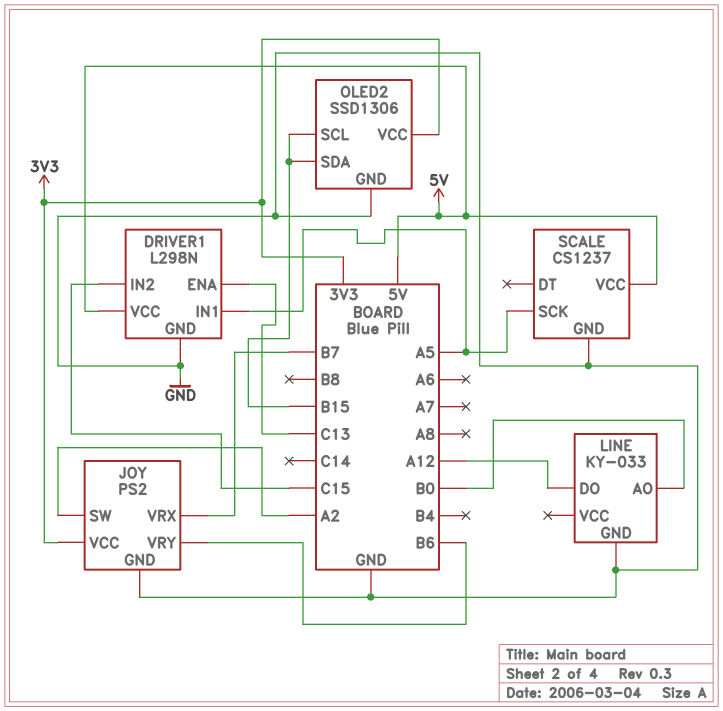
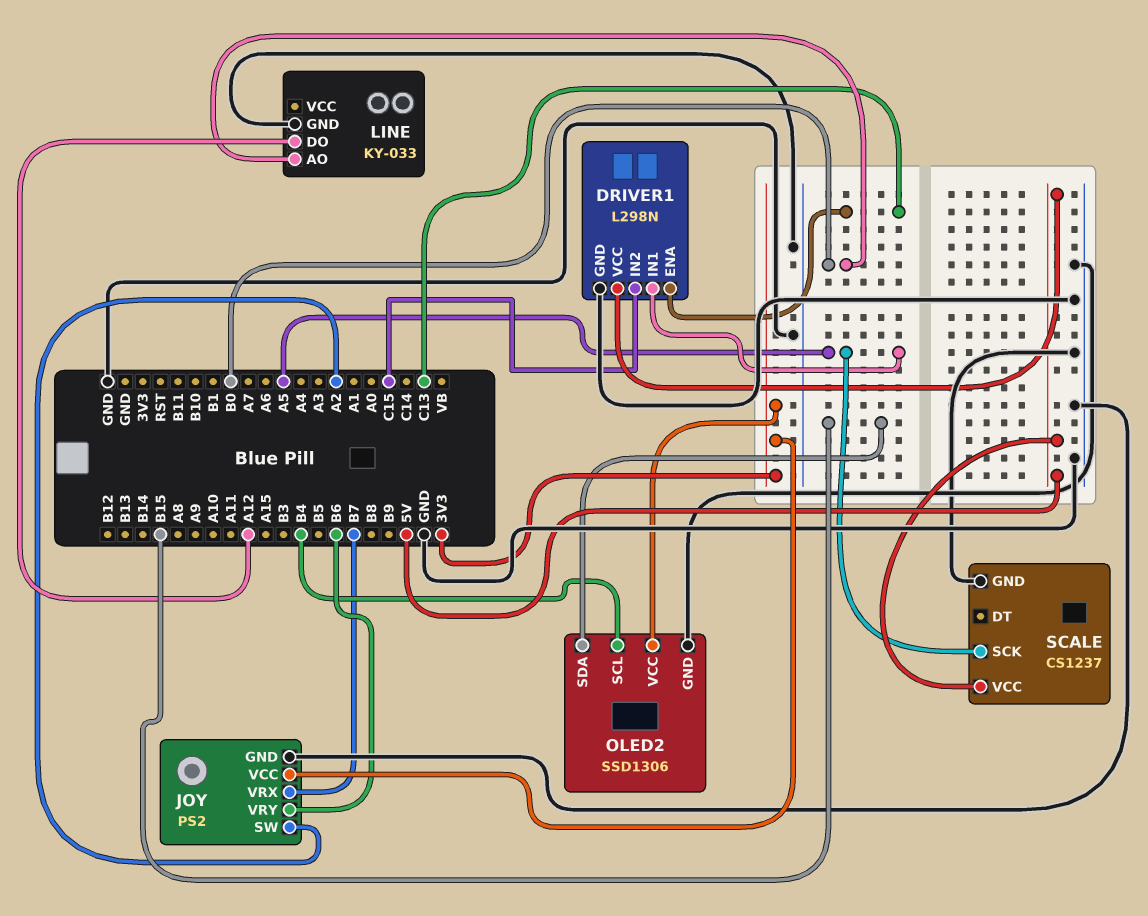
OLED2 pin SCL: B15 -> B4

